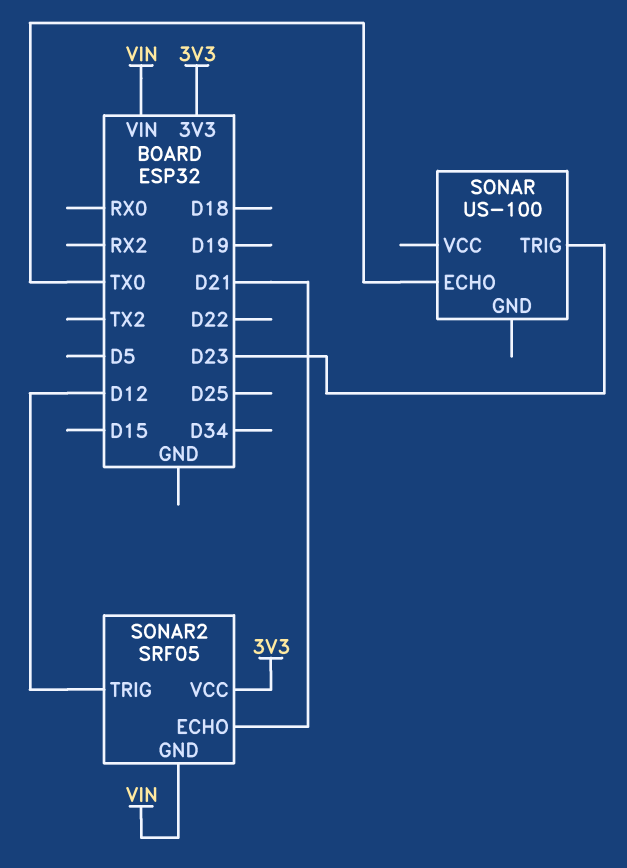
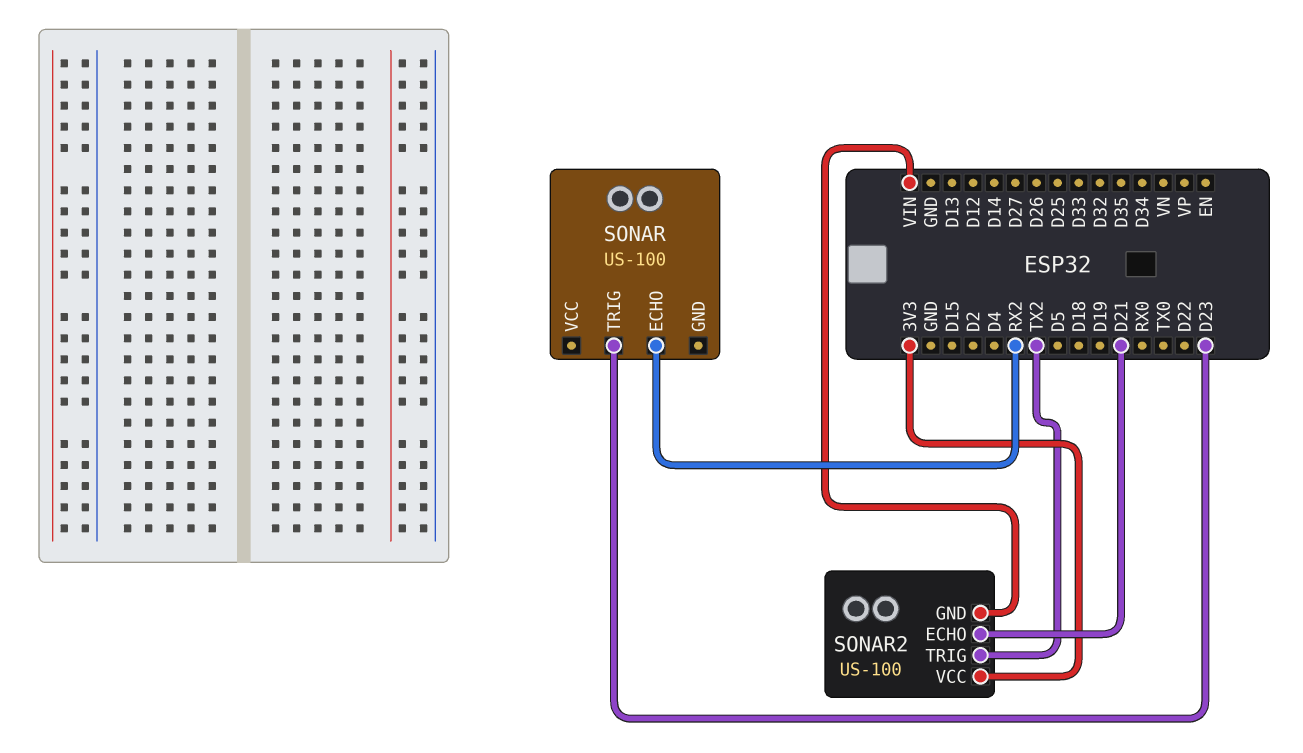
SONAR pin ECHO: TX0 -> RX2
SONAR2: SRF05 -> US-100
SONAR2 pin TRIG: D12 -> TX2

